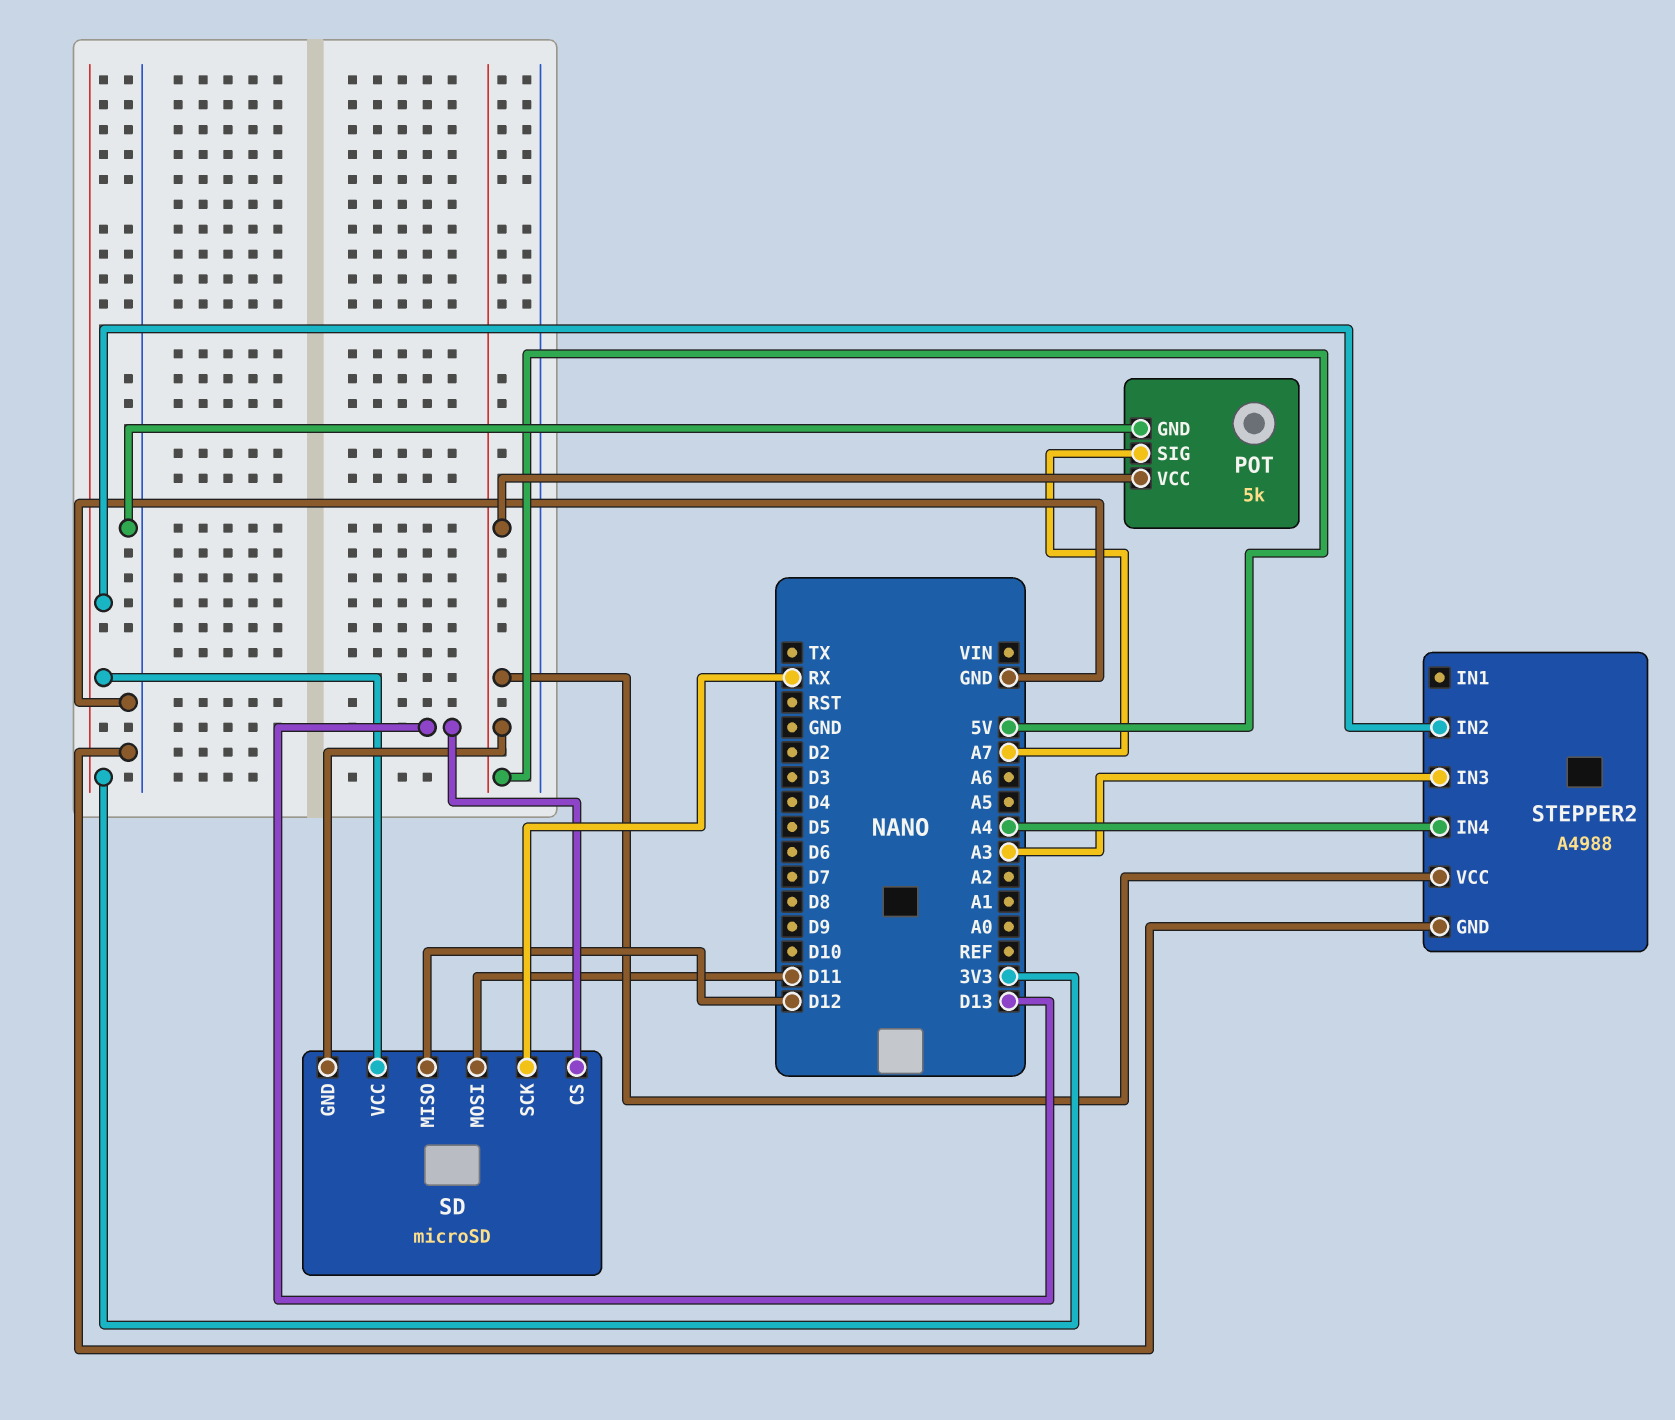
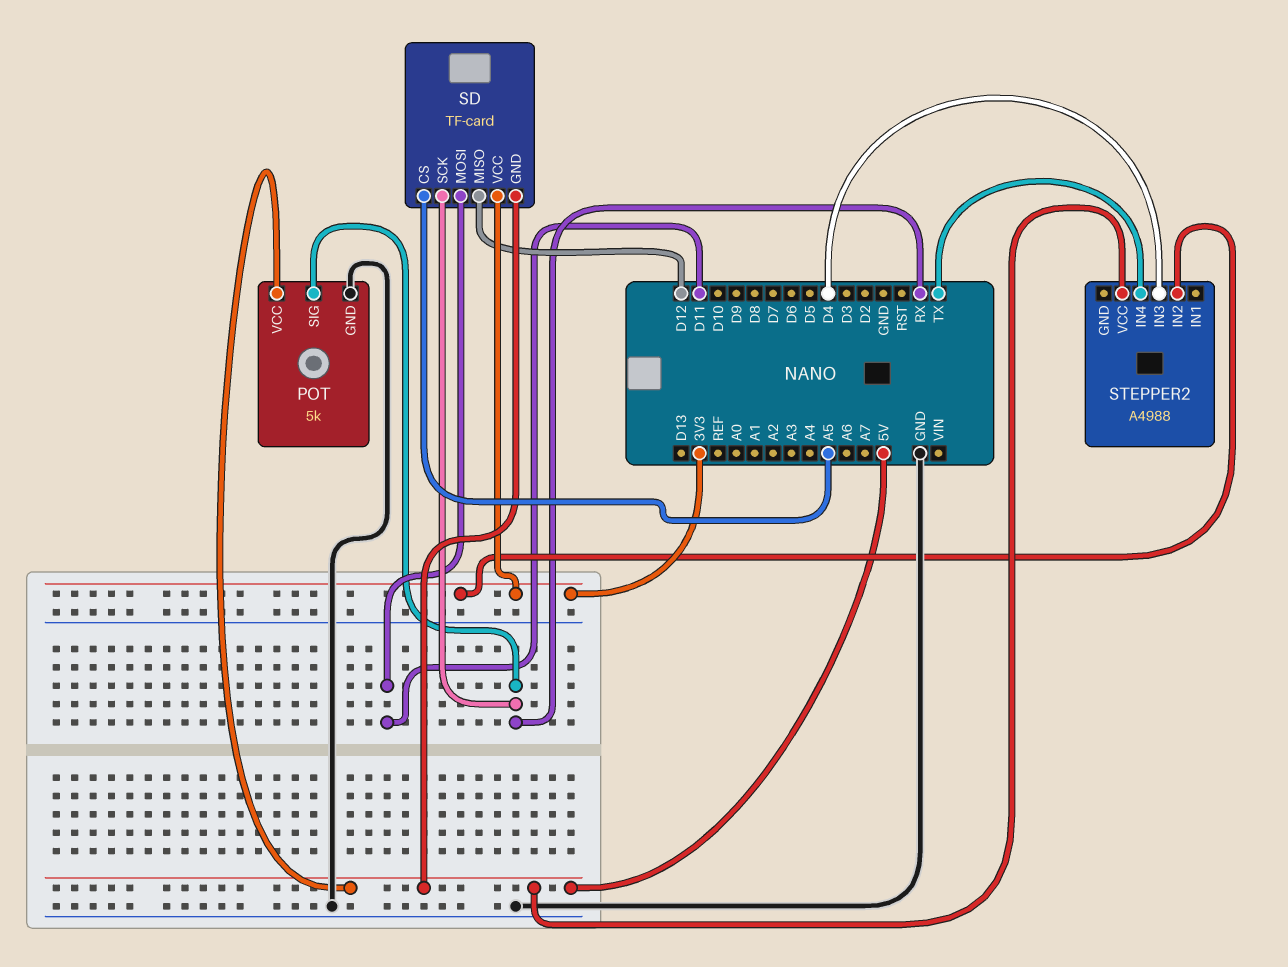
POT pin SIG: A7 -> RX
SD: microSD -> TF-card
SD pin CS: D13 -> A5
STEPPER2 pin GND: GND -> none
STEPPER2 pin IN3: A3 -> D4
STEPPER2 pin IN4: A4 -> TX

